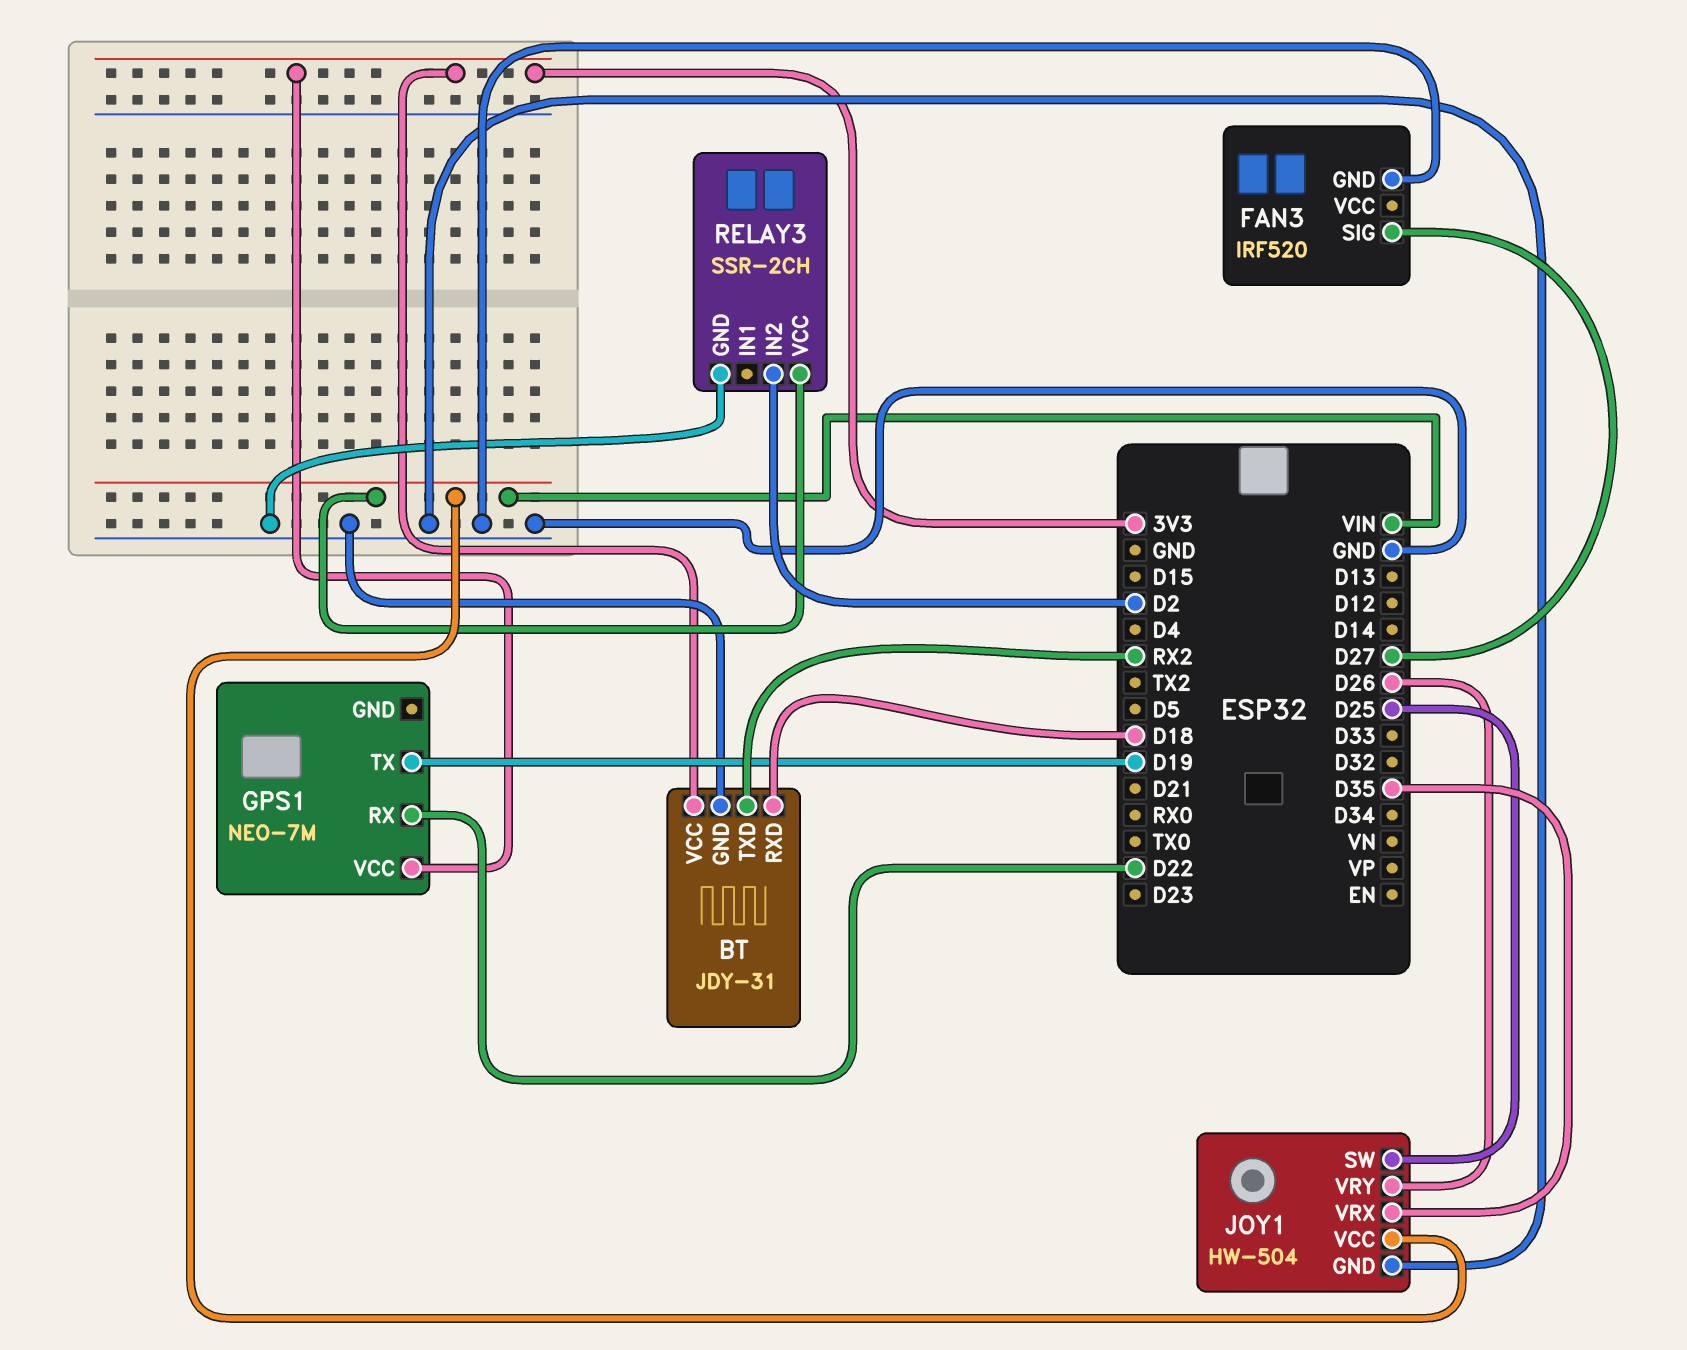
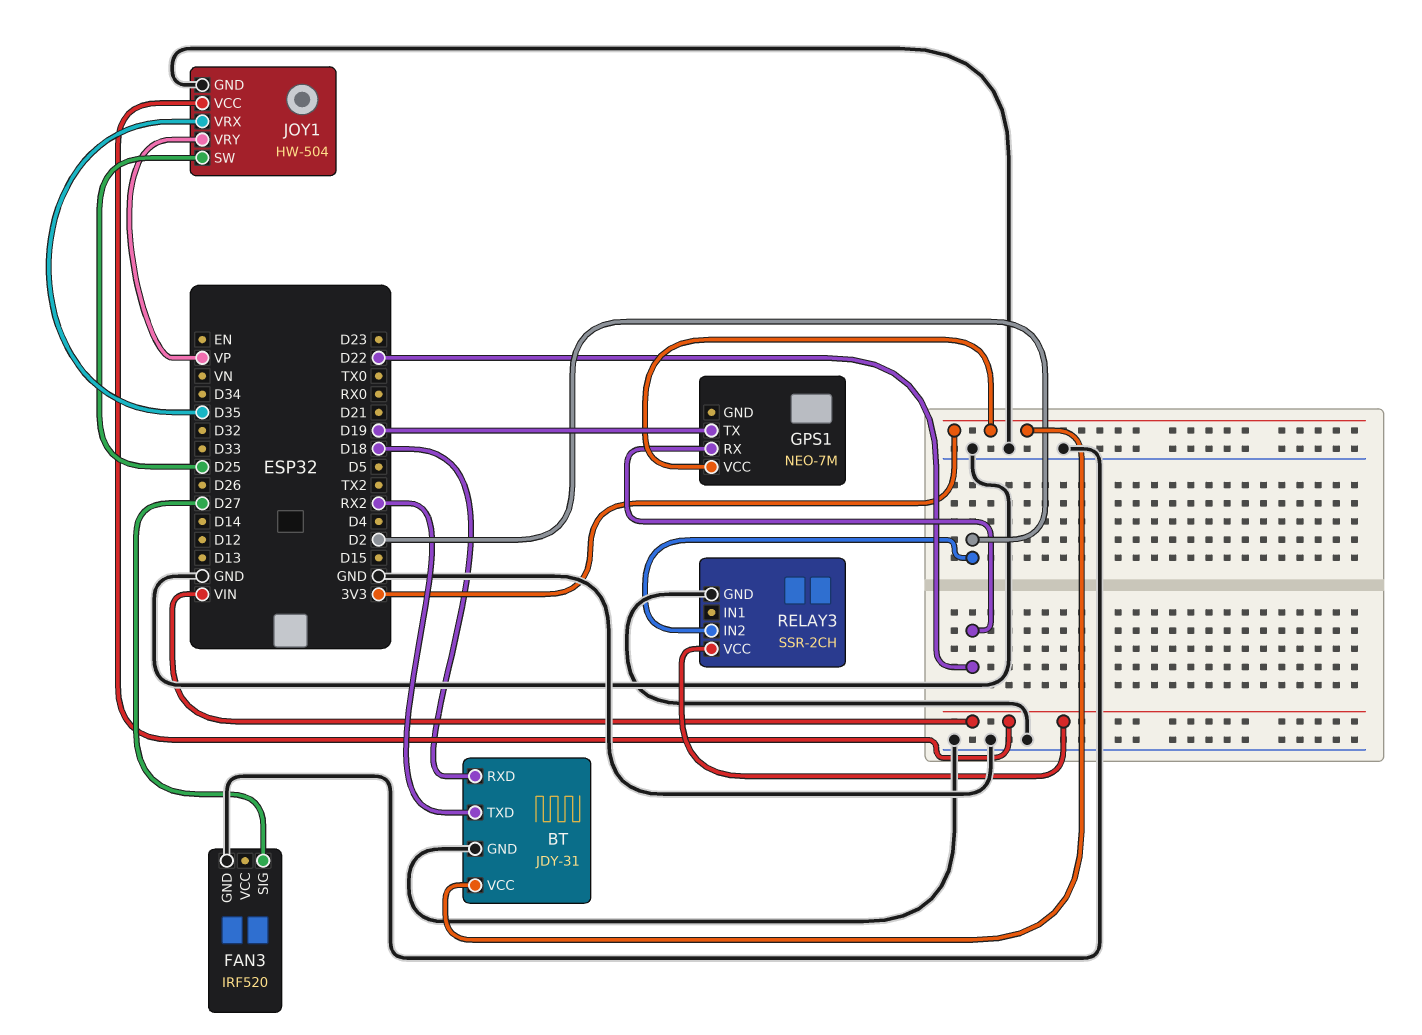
JOY1 pin VRY: D26 -> VP

